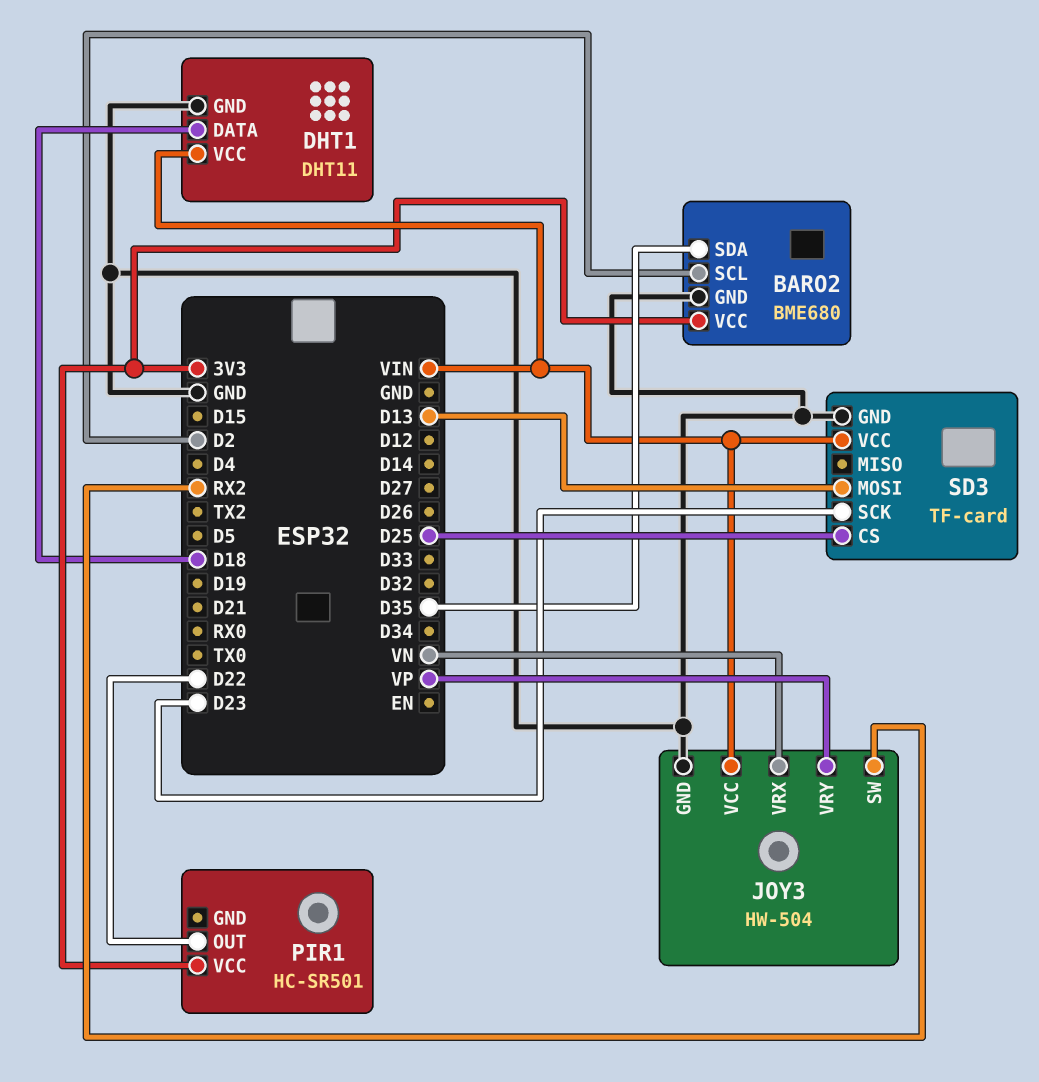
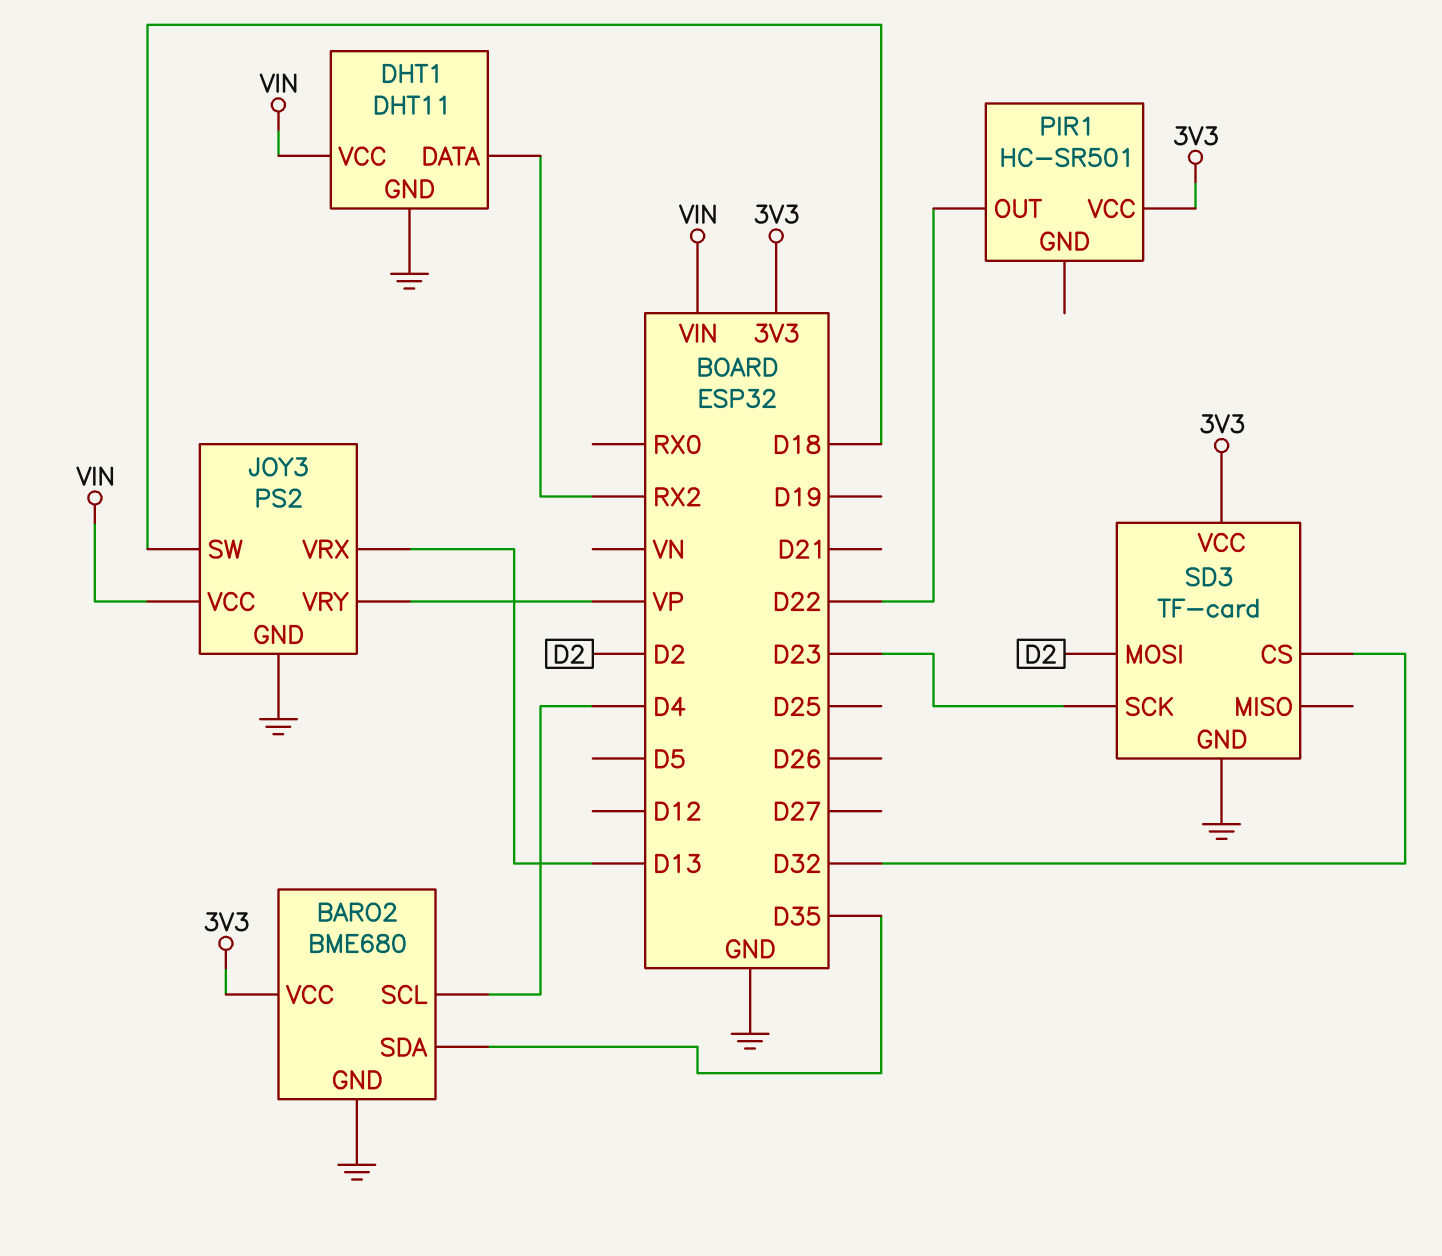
BARO2 pin SCL: D2 -> D4
DHT1 pin DATA: D18 -> RX2
JOY3: HW-504 -> PS2
JOY3 pin SW: RX2 -> D18
JOY3 pin VRX: VN -> D13
SD3 pin CS: D25 -> D32
SD3 pin MOSI: D13 -> D2
SD3 pin VCC: VIN -> 3V3

